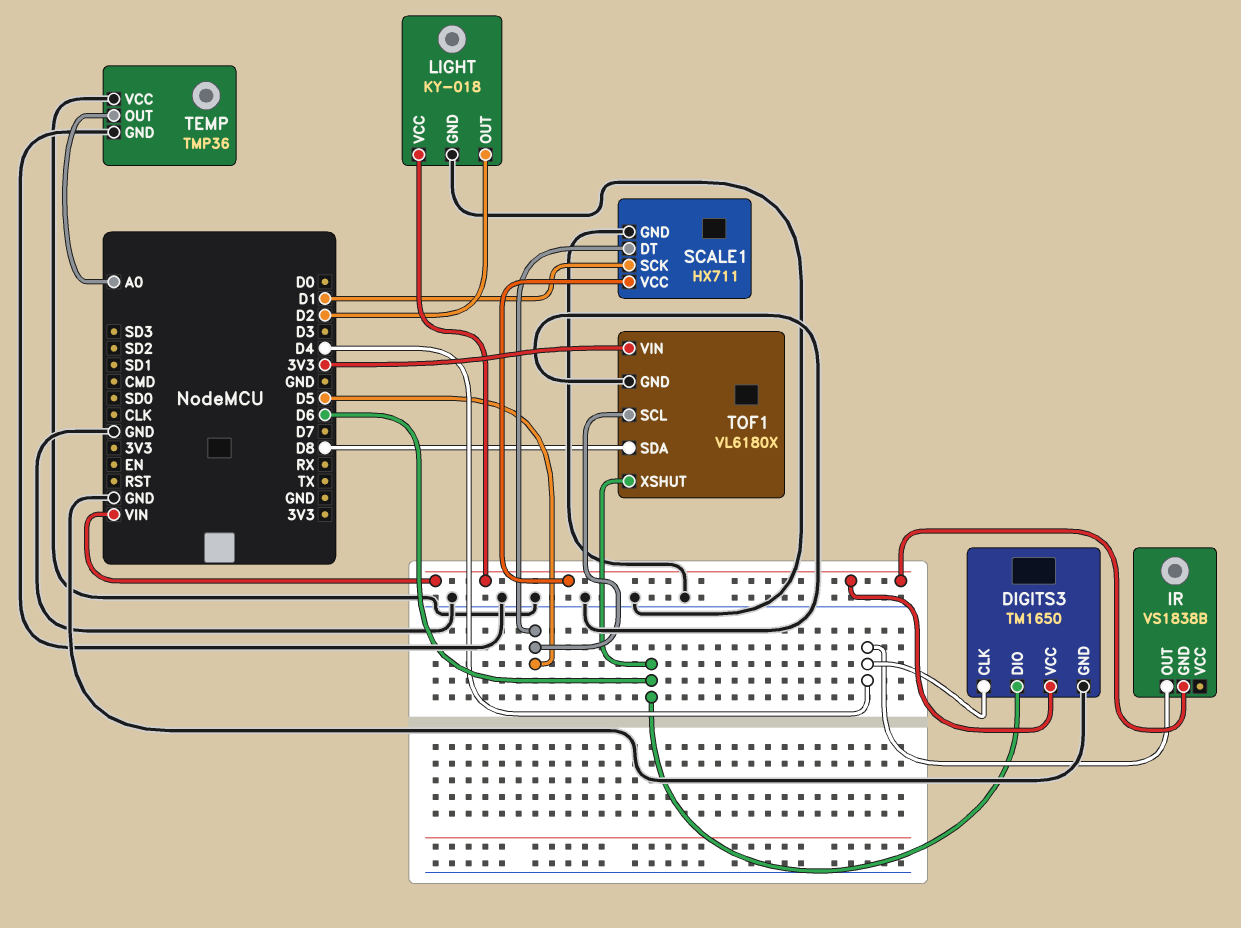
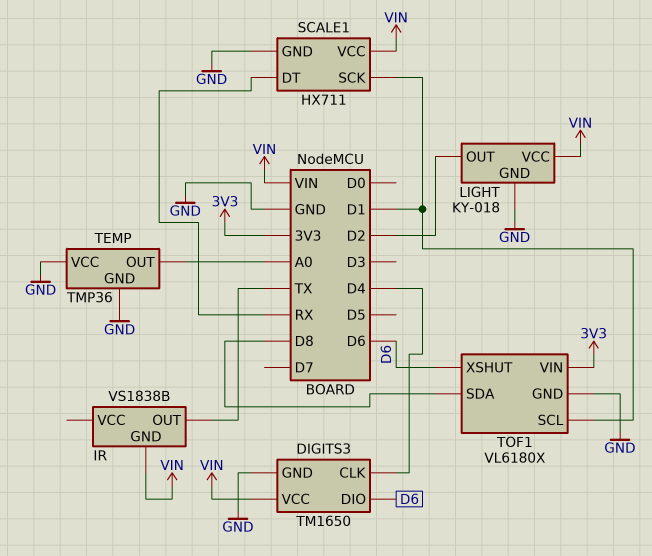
IR pin OUT: D4 -> TX
SCALE1 pin DT: D5 -> RX
TOF1 pin SCL: D5 -> D1

